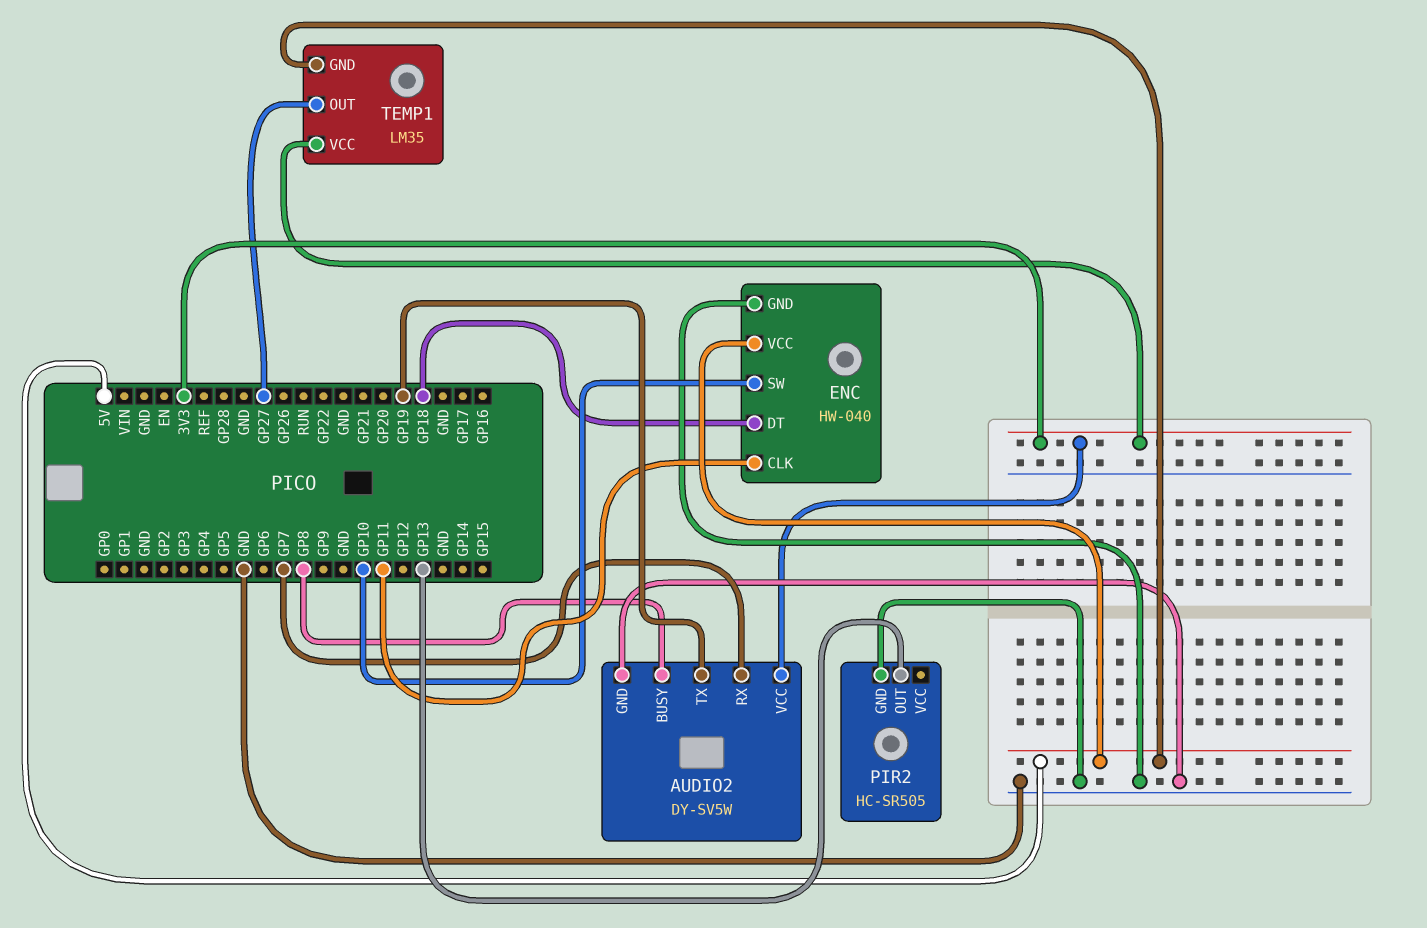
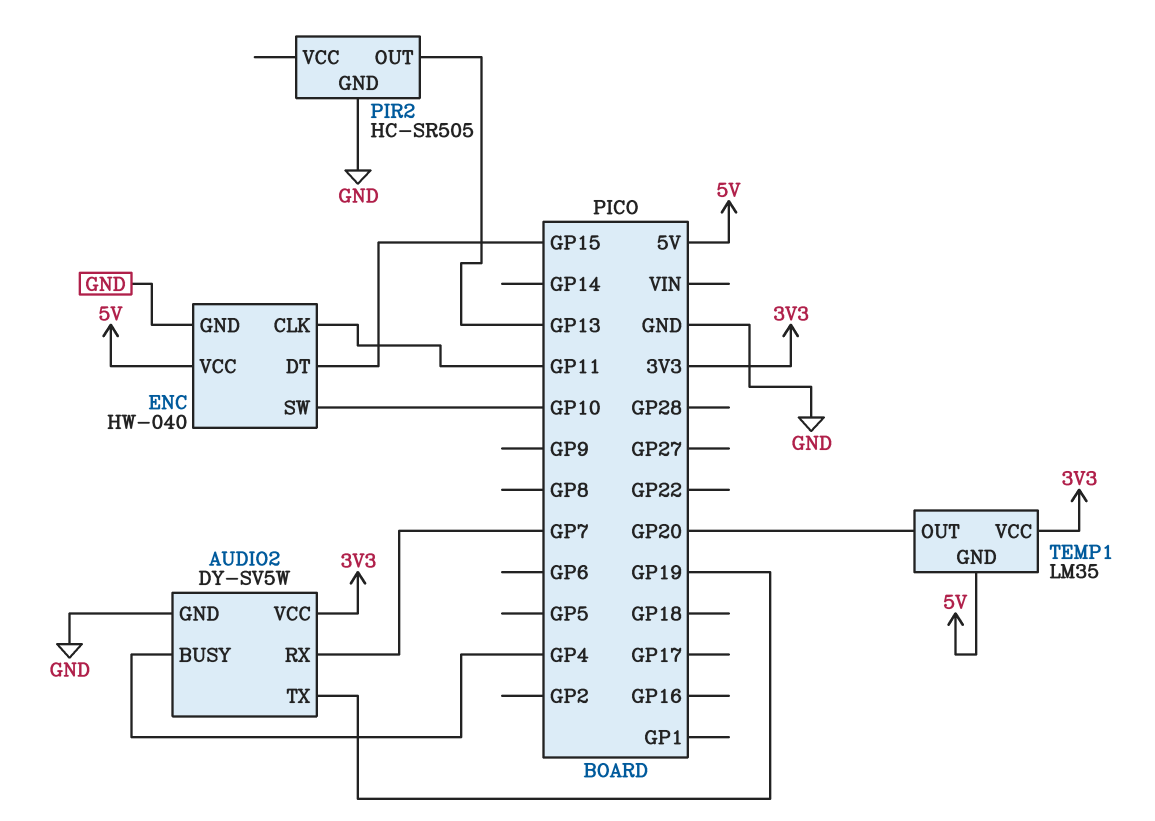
AUDIO2 pin BUSY: GP8 -> GP4
ENC pin DT: GP18 -> GP15
TEMP1 pin OUT: GP27 -> GP20

